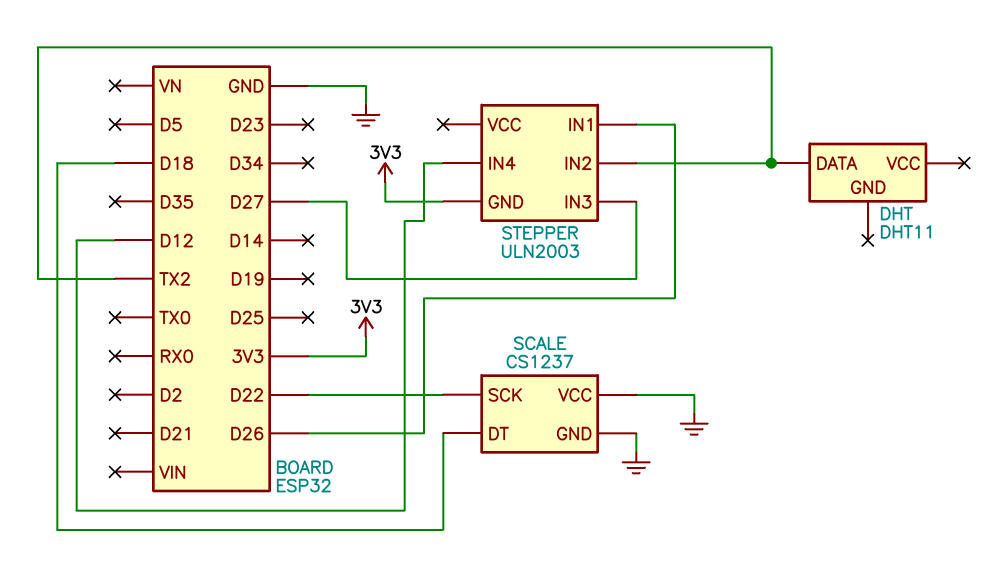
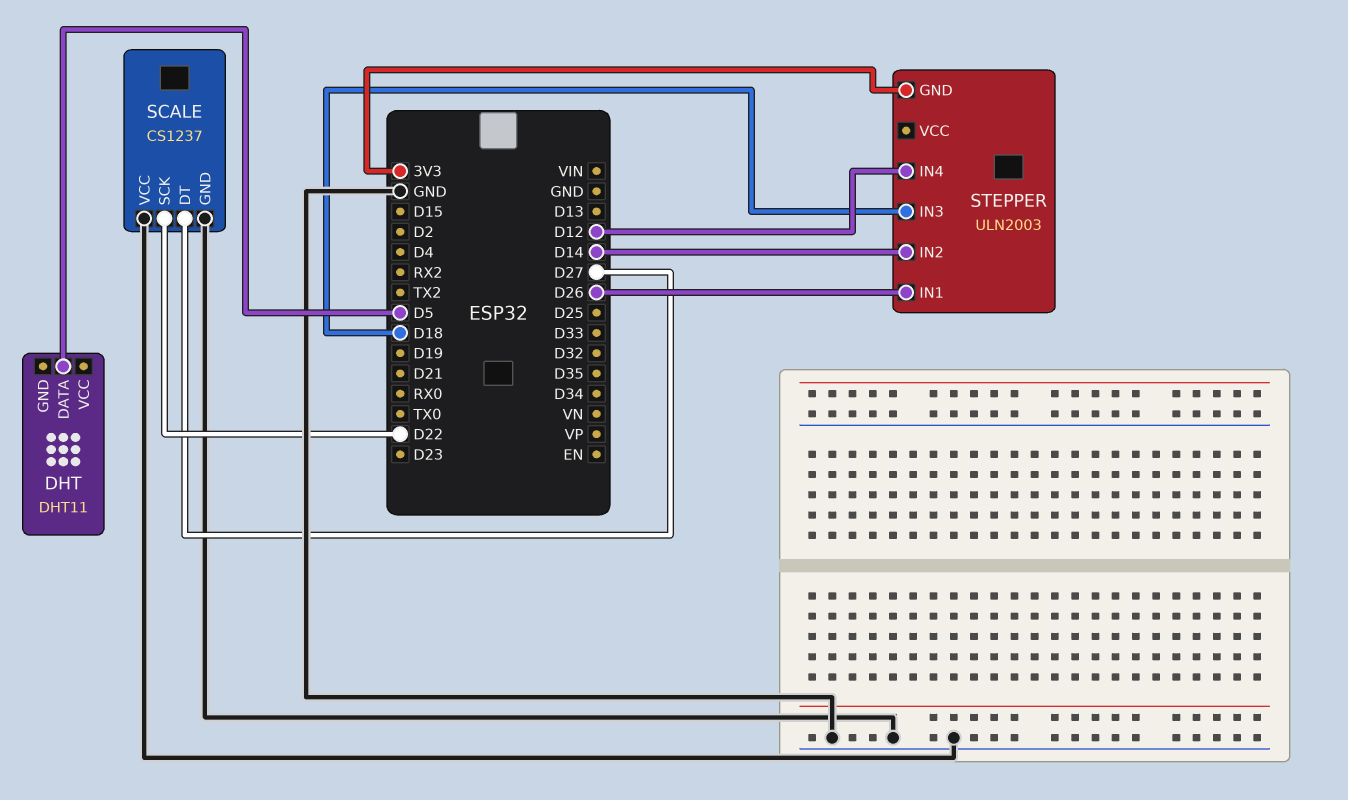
DHT pin DATA: TX2 -> D5
SCALE pin DT: D18 -> D27
STEPPER pin IN2: TX2 -> D14
STEPPER pin IN3: D27 -> D18

